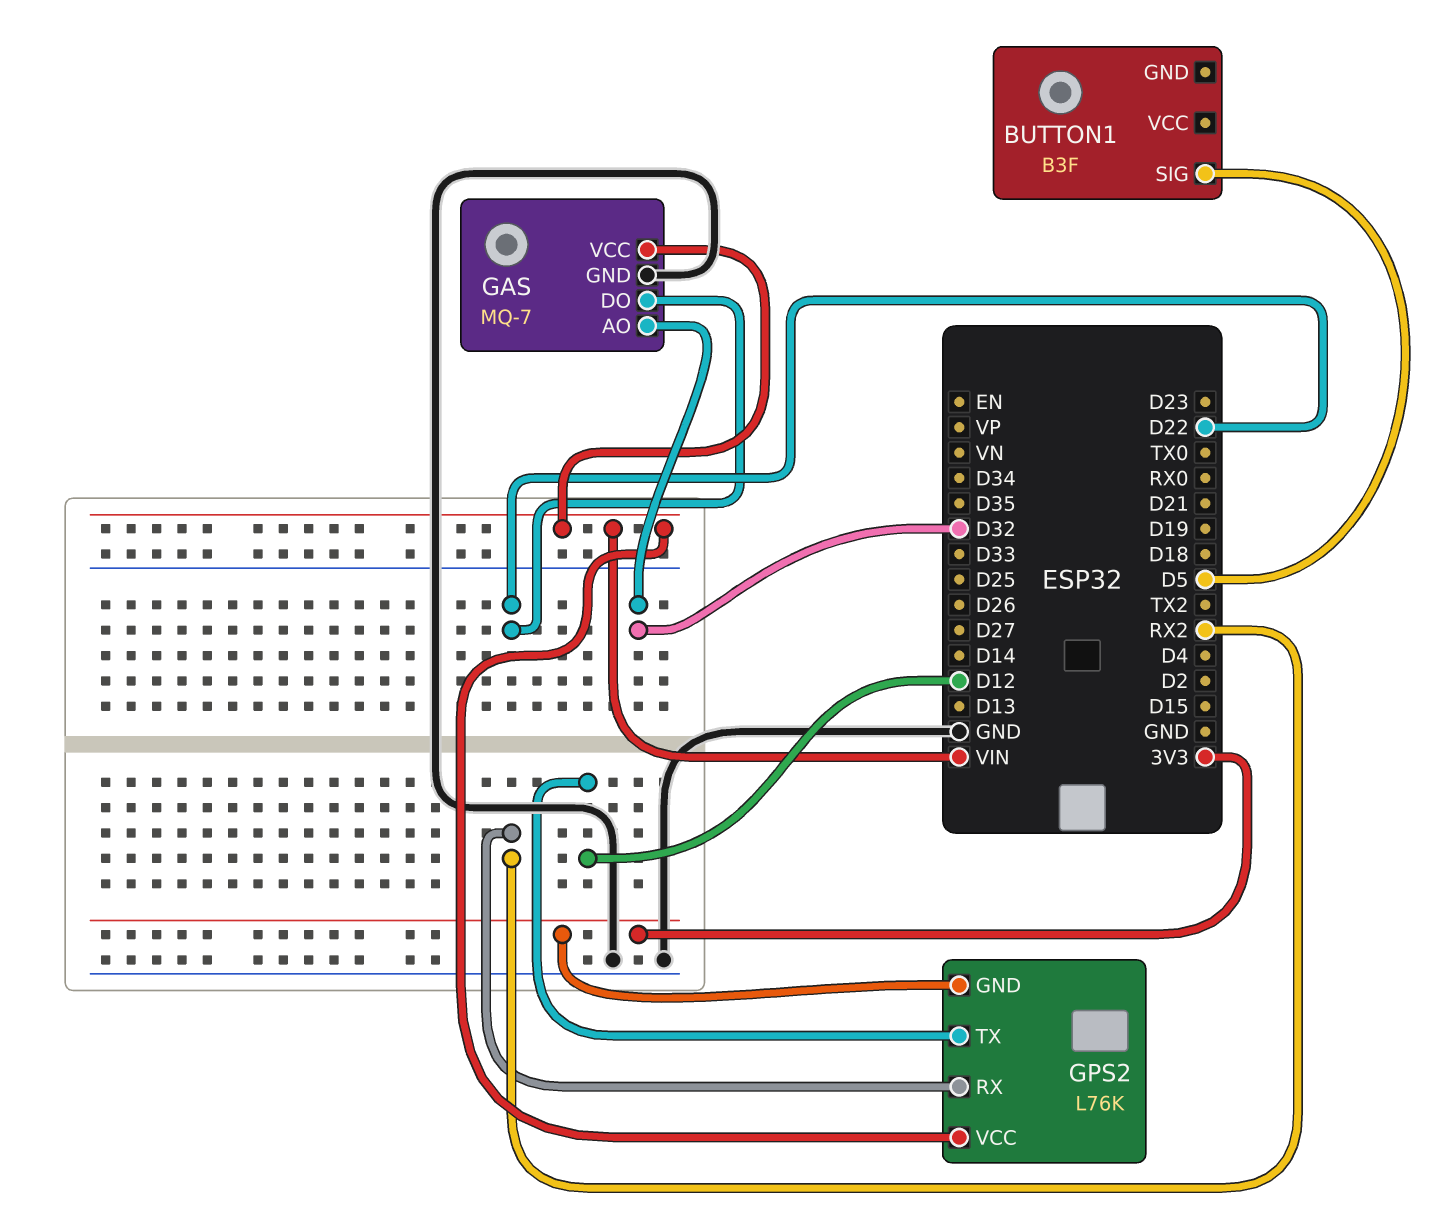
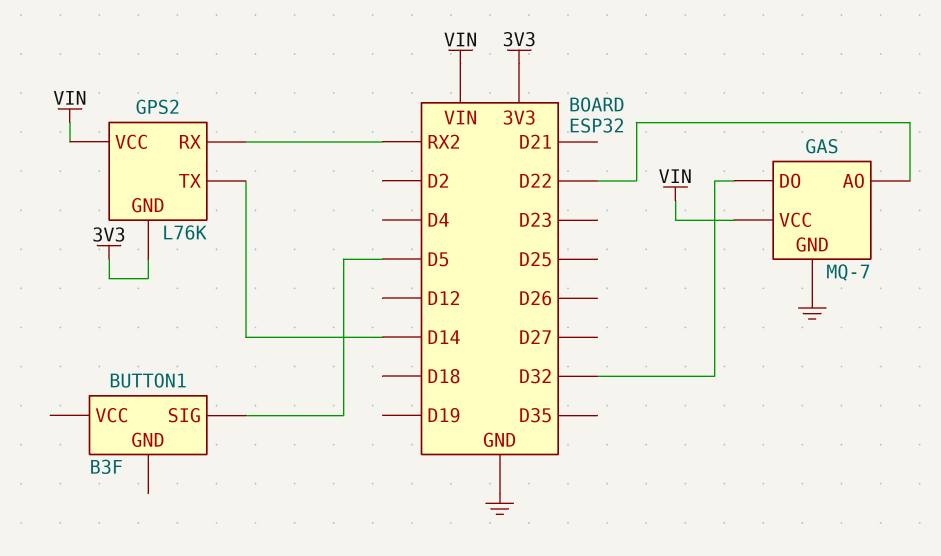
GAS pin AO: D32 -> D22
GAS pin DO: D22 -> D32
GPS2 pin TX: D12 -> D14

